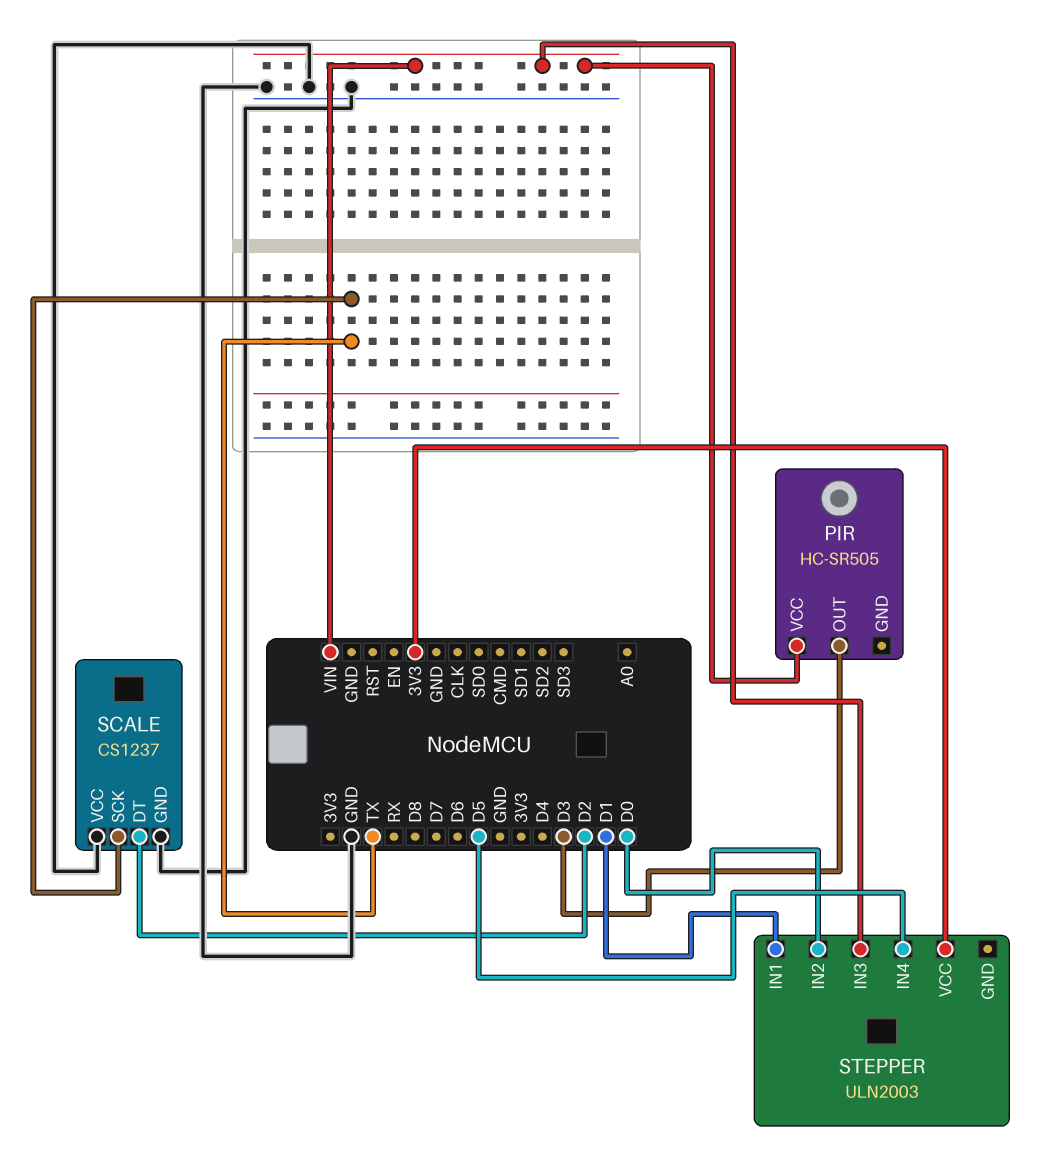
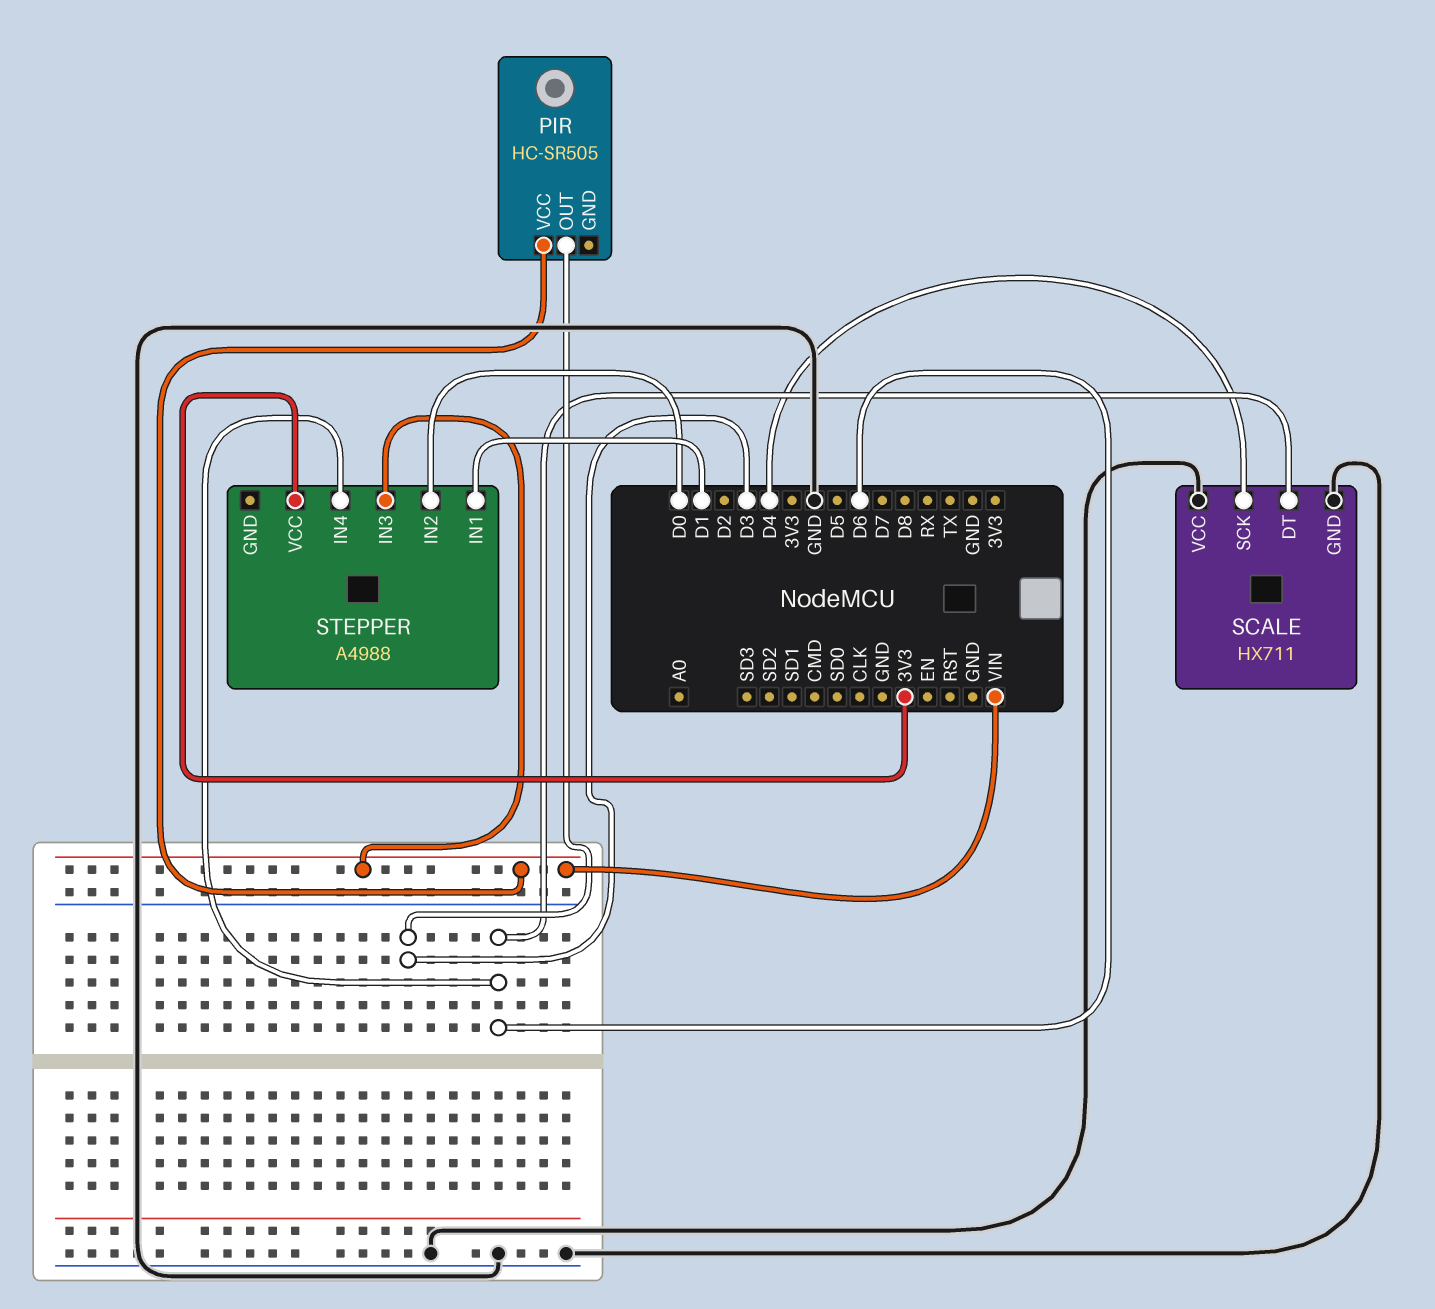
SCALE: CS1237 -> HX711
SCALE pin DT: D2 -> D6
SCALE pin SCK: TX -> D4
STEPPER: ULN2003 -> A4988
STEPPER pin IN4: D5 -> D6

